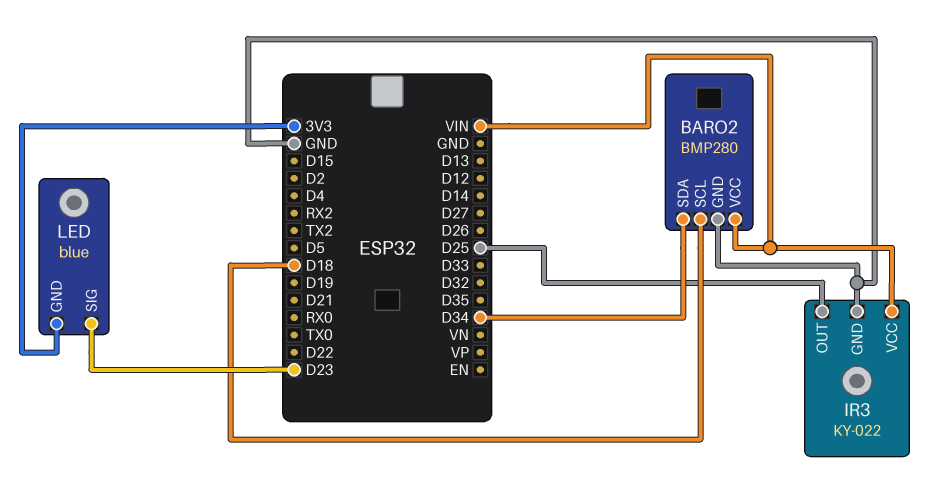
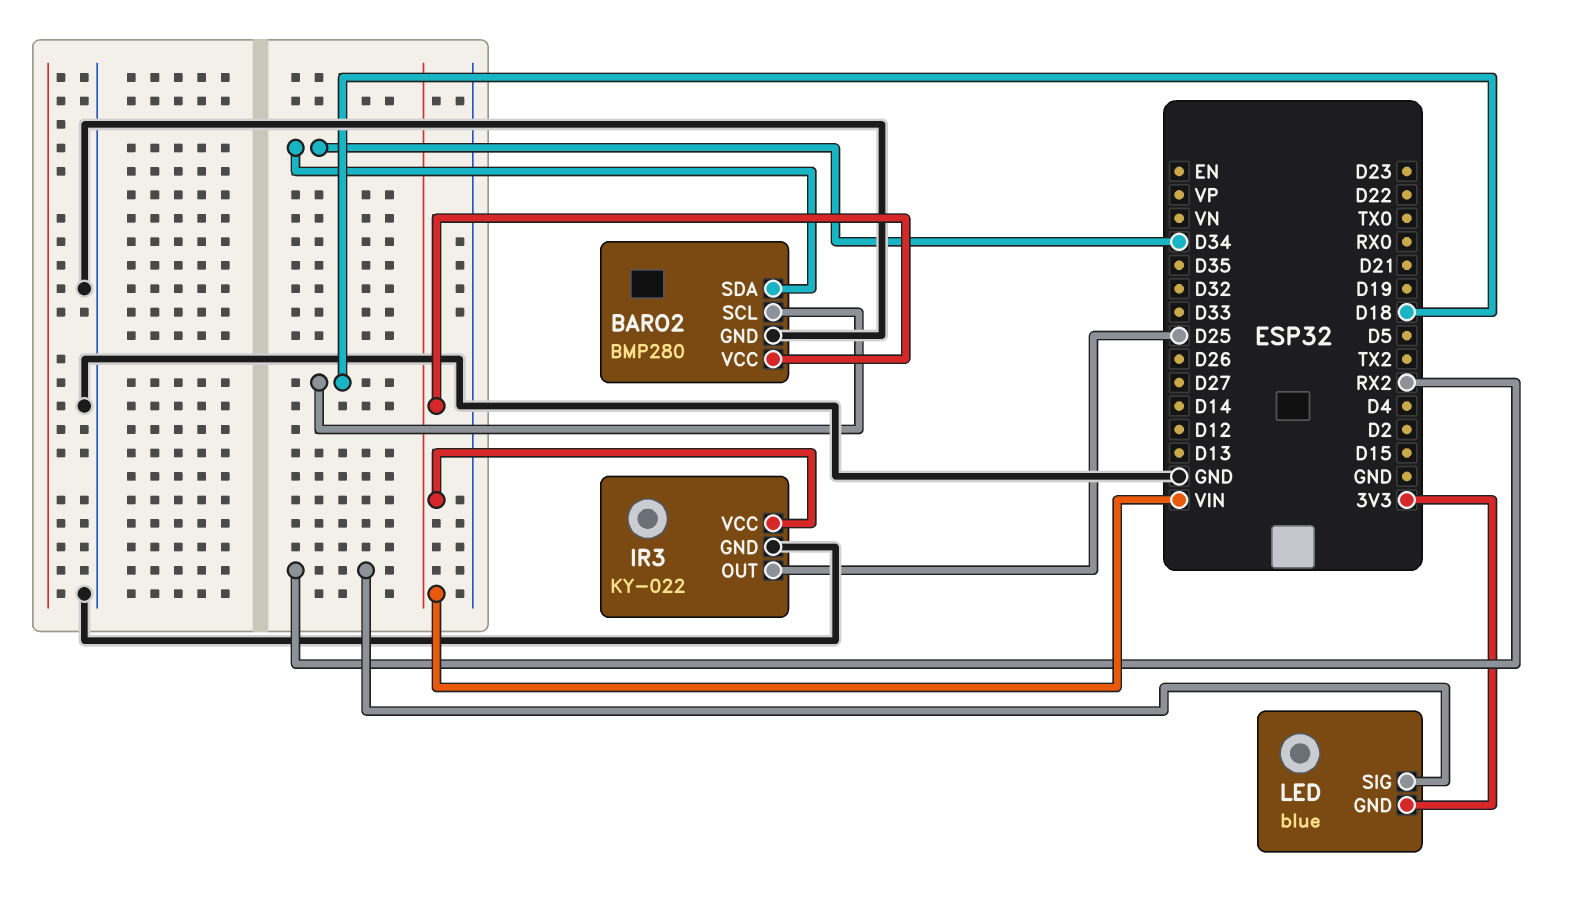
LED pin SIG: D23 -> RX2

